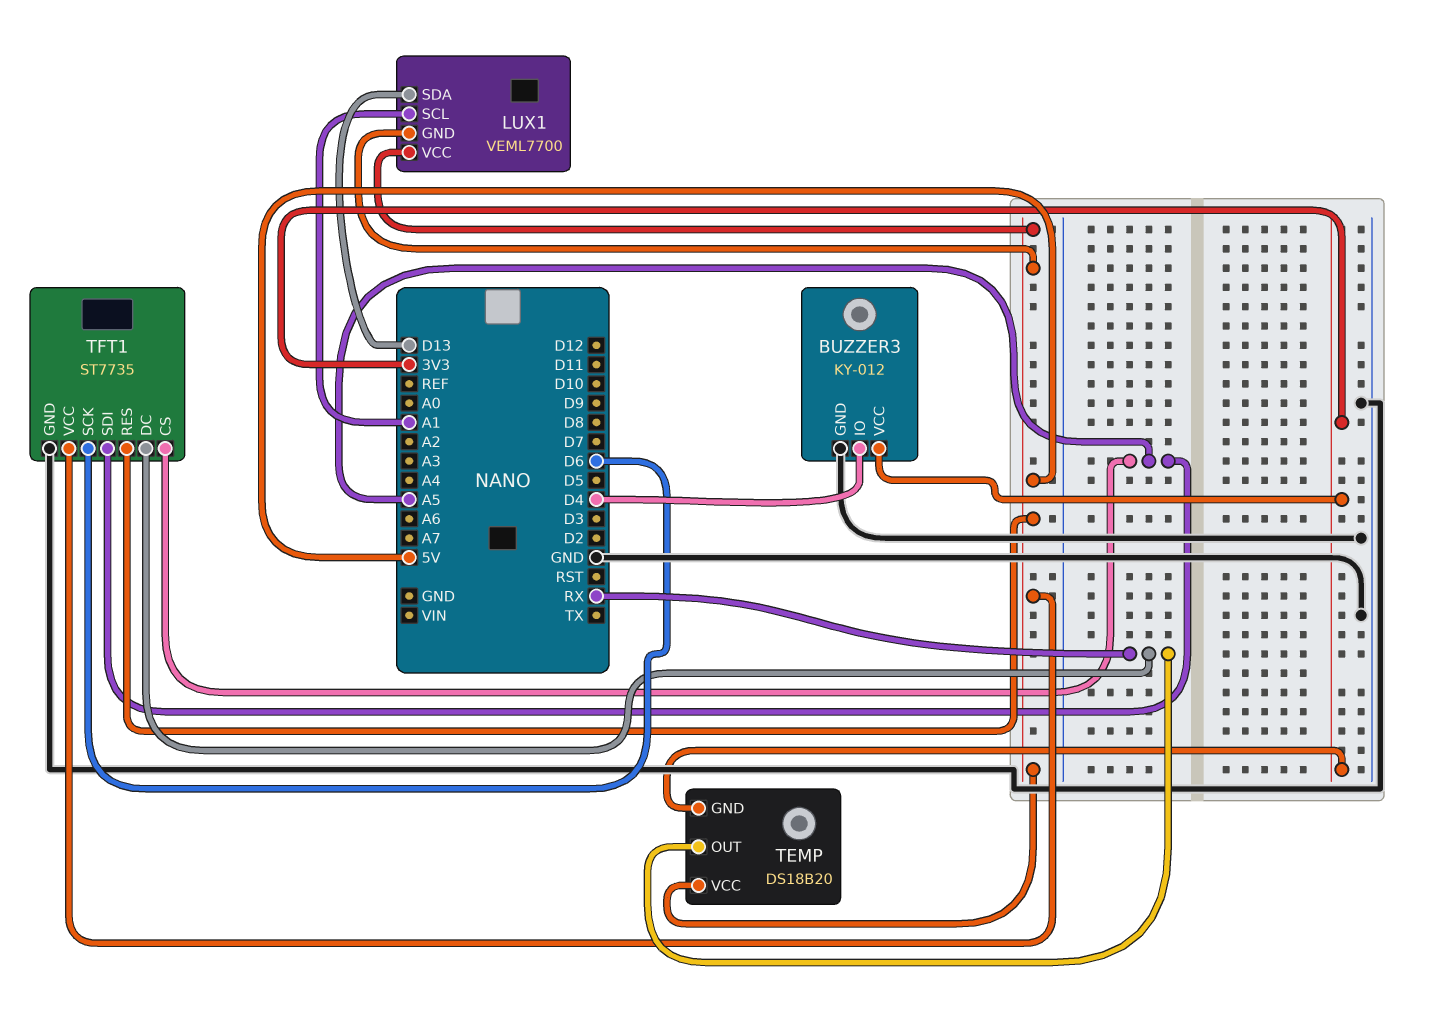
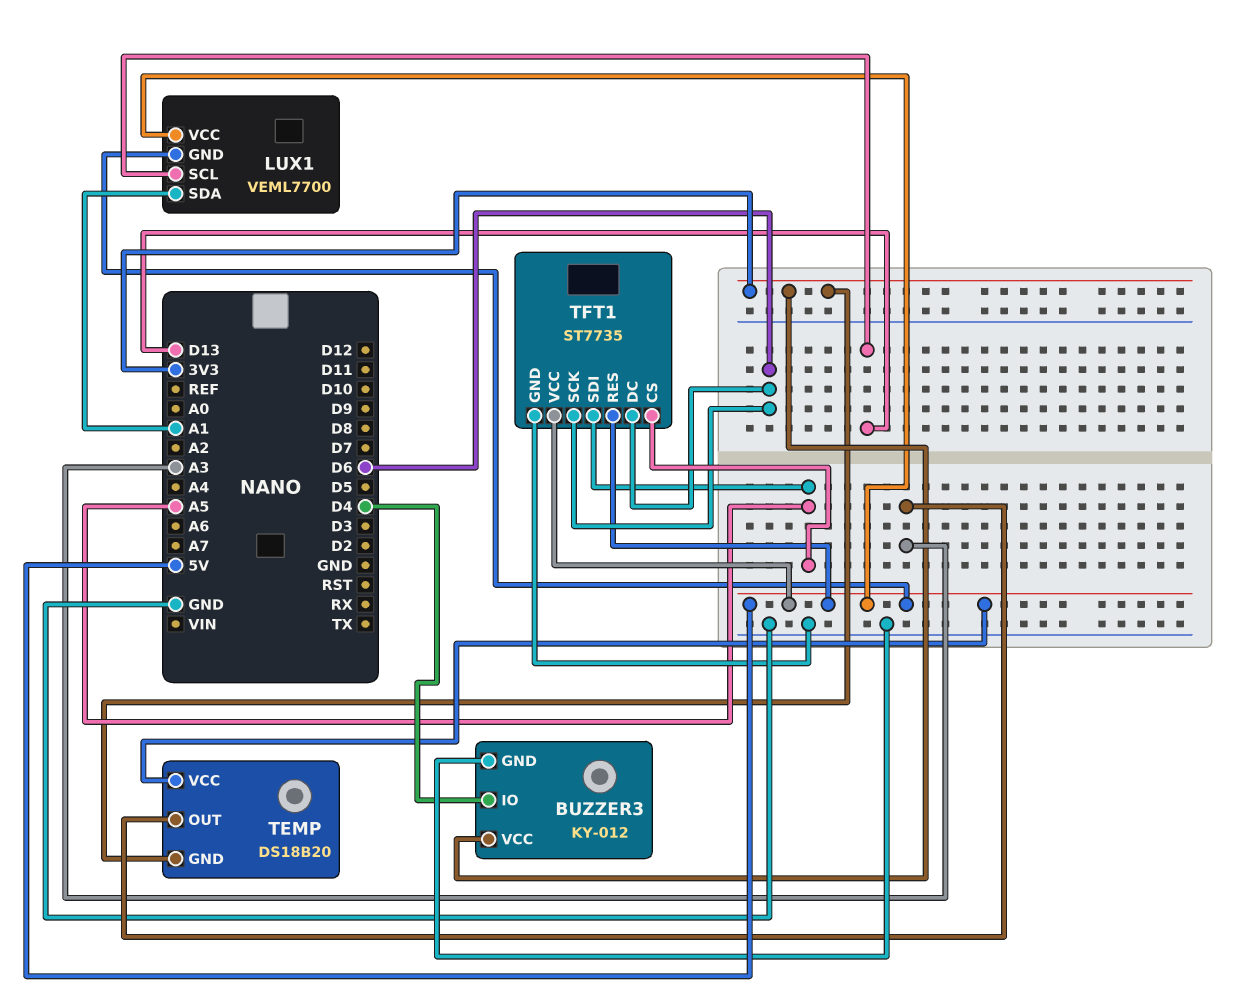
LUX1 pin SCL: A1 -> D13
LUX1 pin SDA: D13 -> A1
TEMP pin OUT: RX -> A3
TFT1 pin DC: RX -> D6

